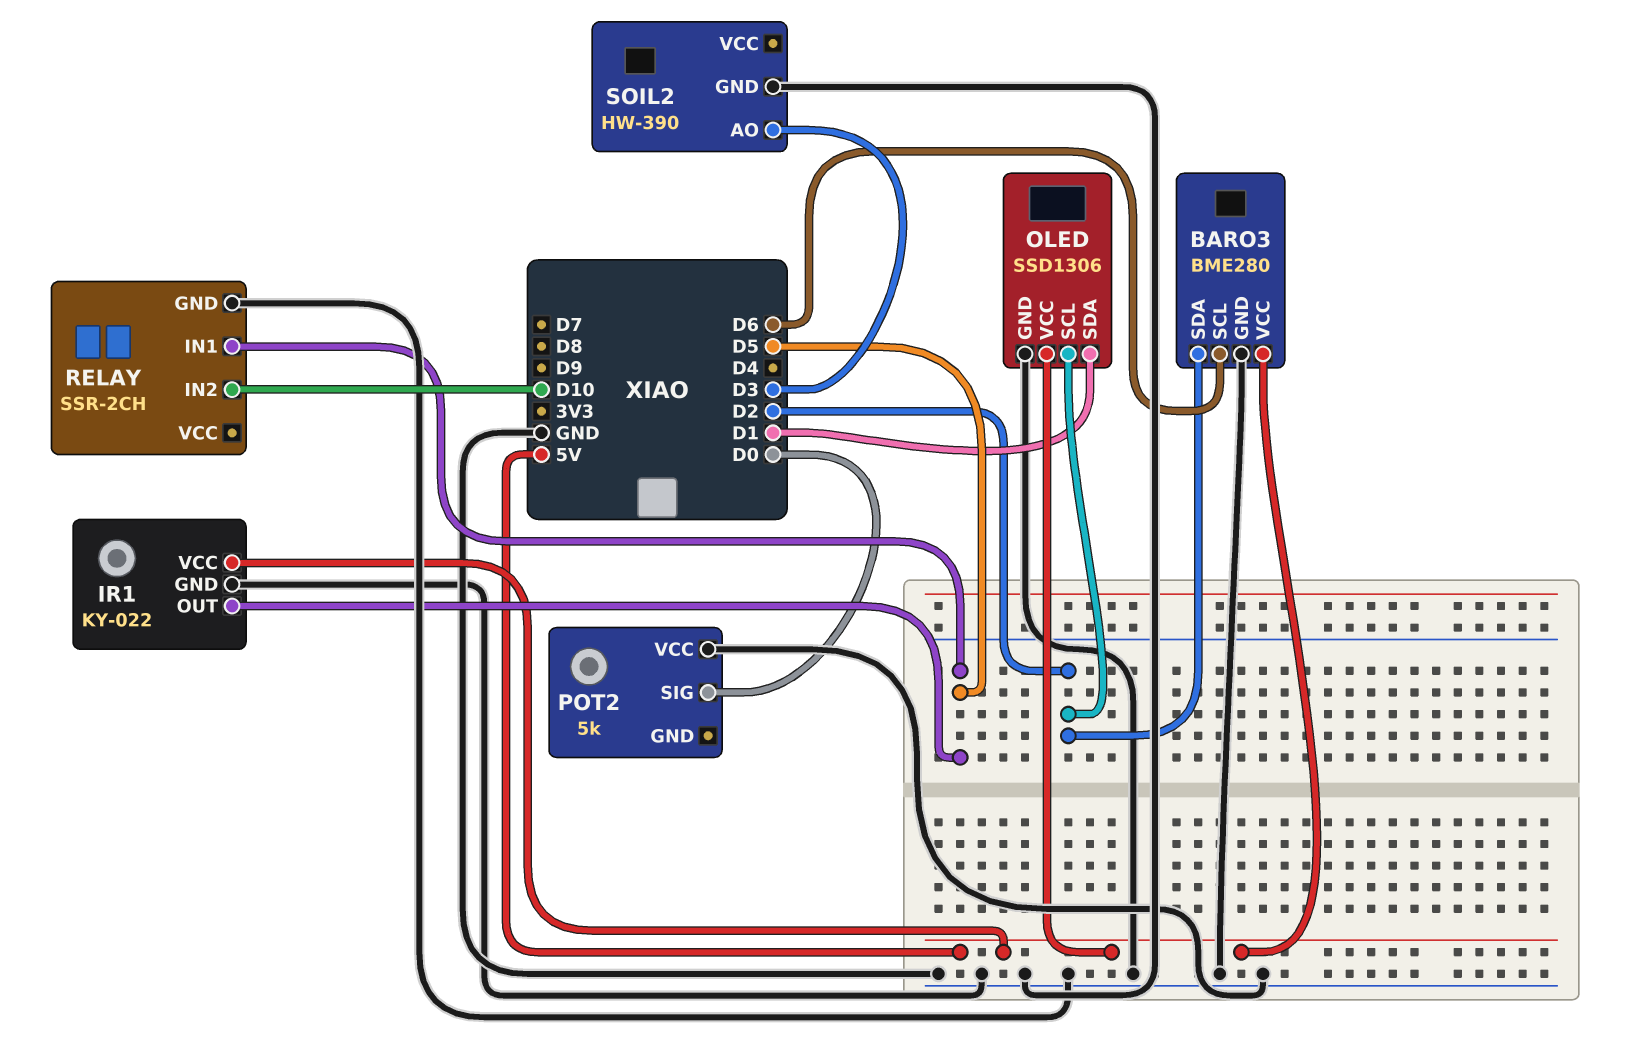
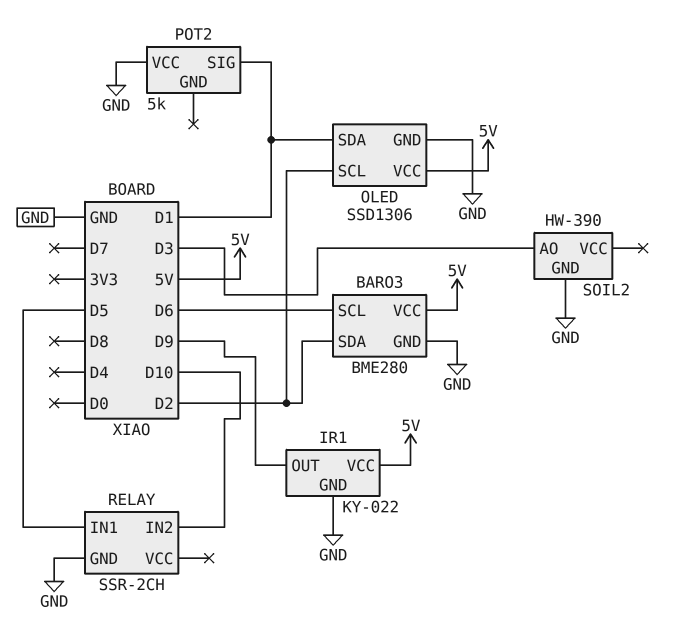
IR1 pin OUT: D5 -> D9
POT2 pin SIG: D0 -> D1

